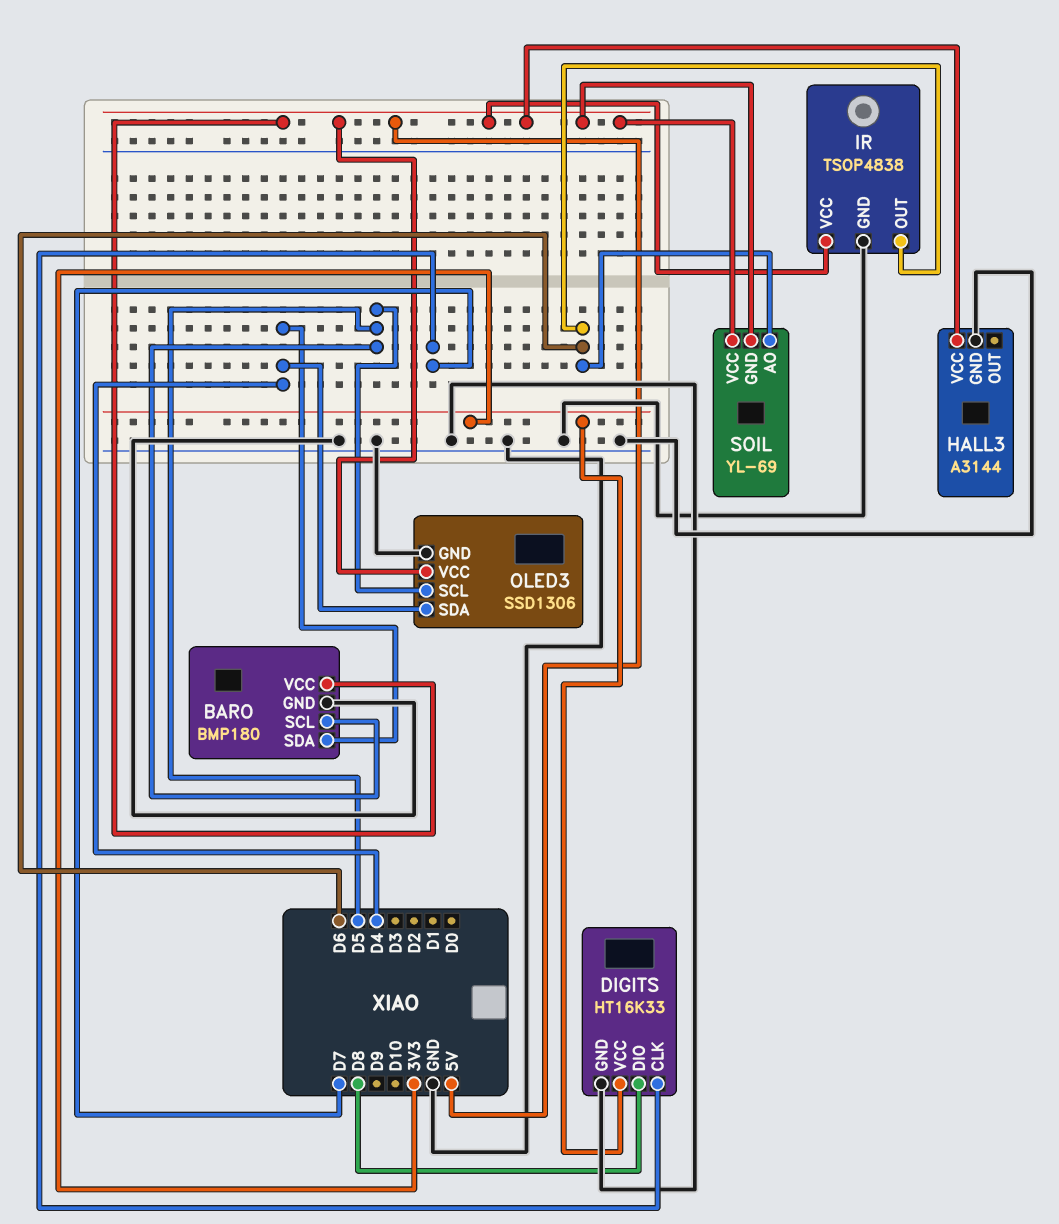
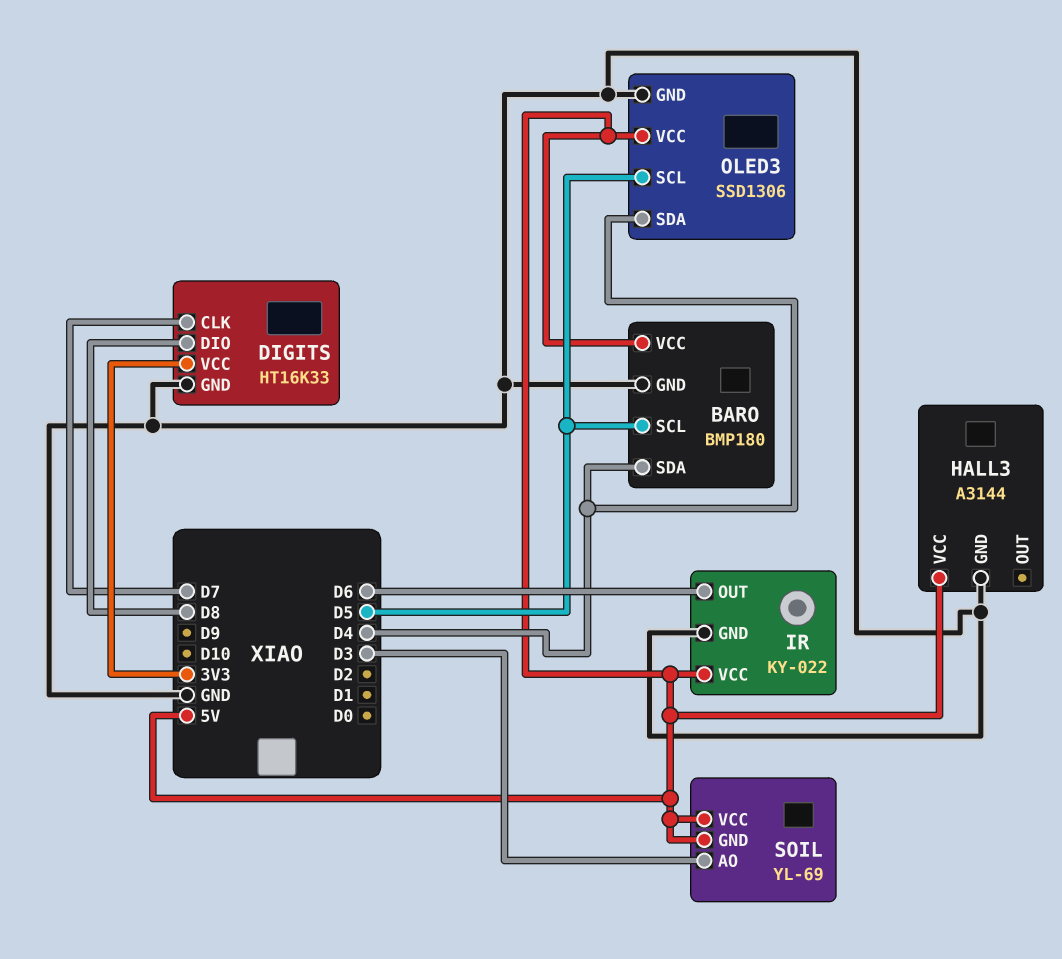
IR: TSOP4838 -> KY-022
SOIL pin AO: D6 -> D3

